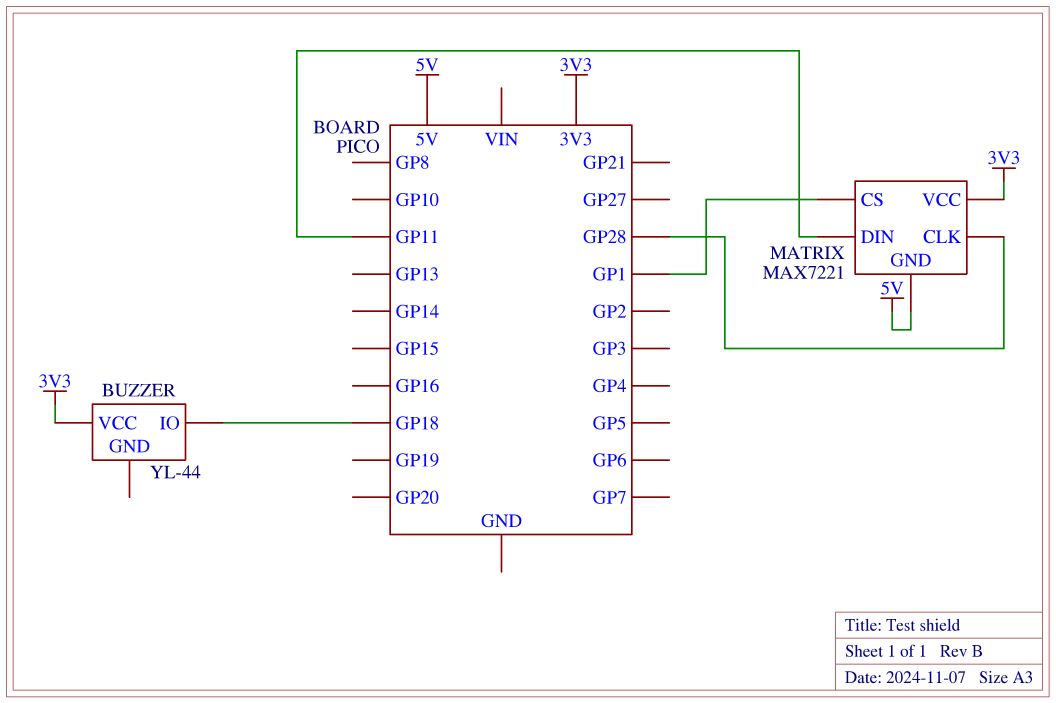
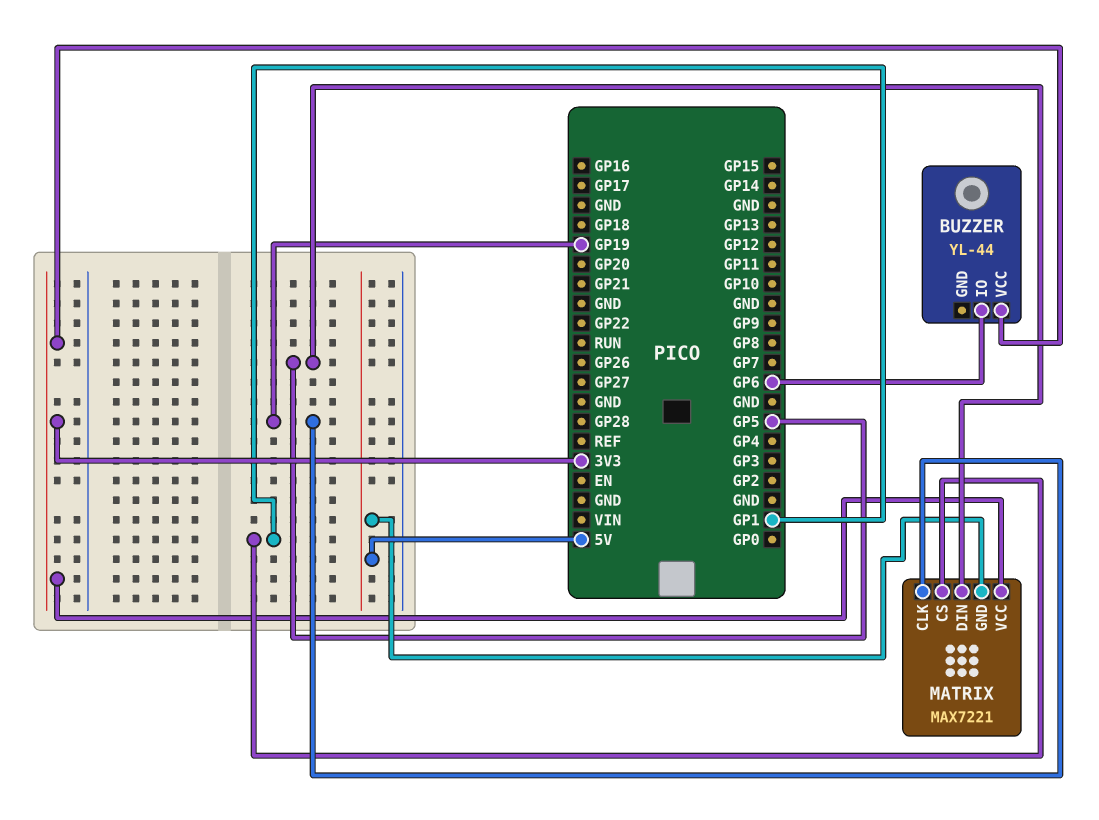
BUZZER pin IO: GP18 -> GP6
MATRIX pin CLK: GP28 -> GP19
MATRIX pin DIN: GP11 -> GP5

